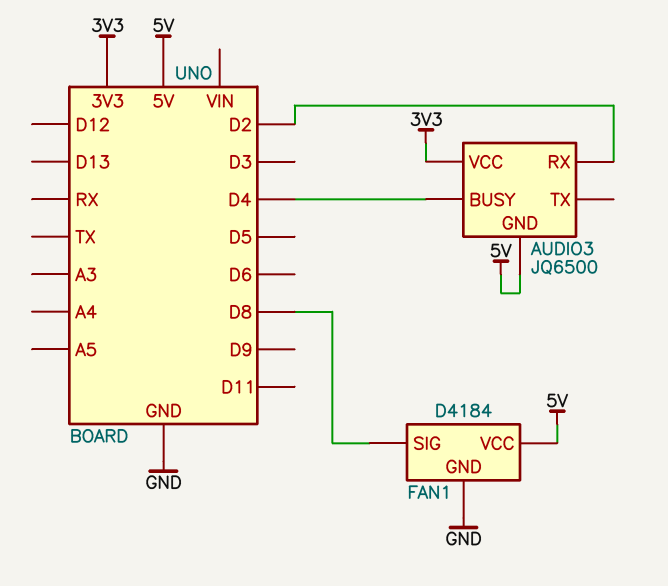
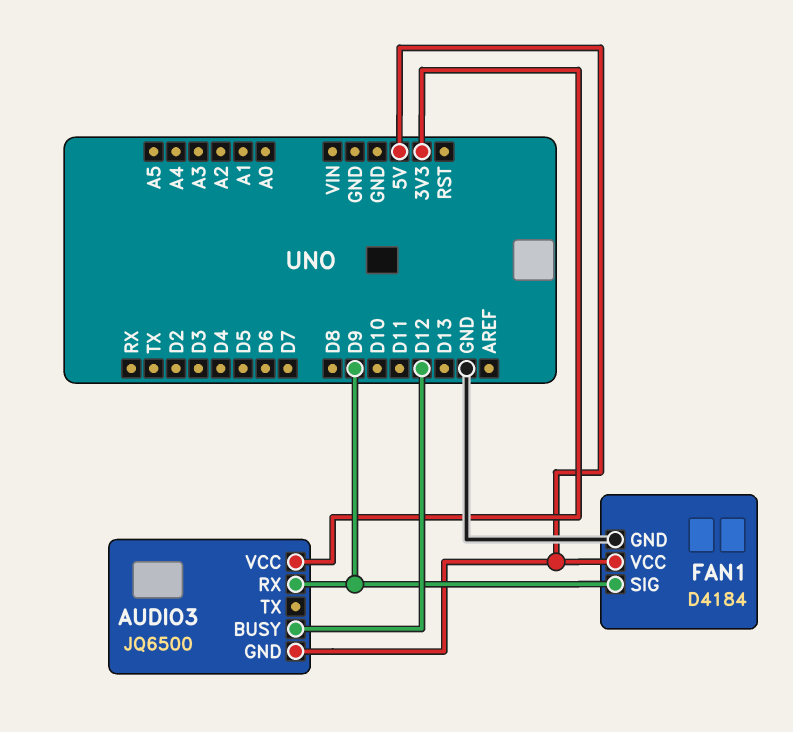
AUDIO3 pin BUSY: D4 -> D12
AUDIO3 pin RX: D2 -> D9
FAN1 pin SIG: D8 -> D9

